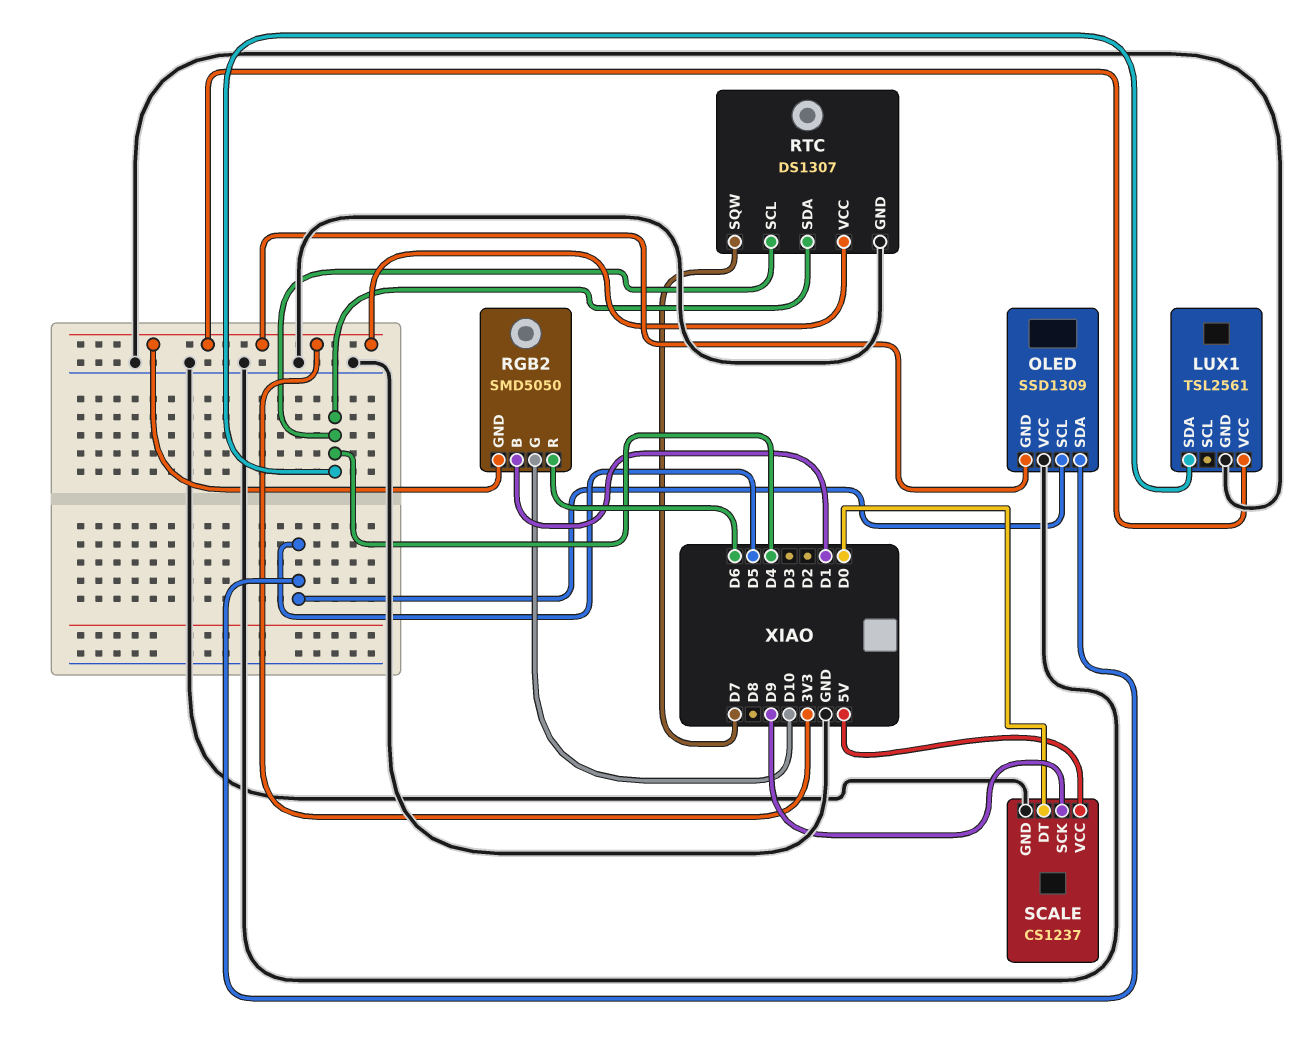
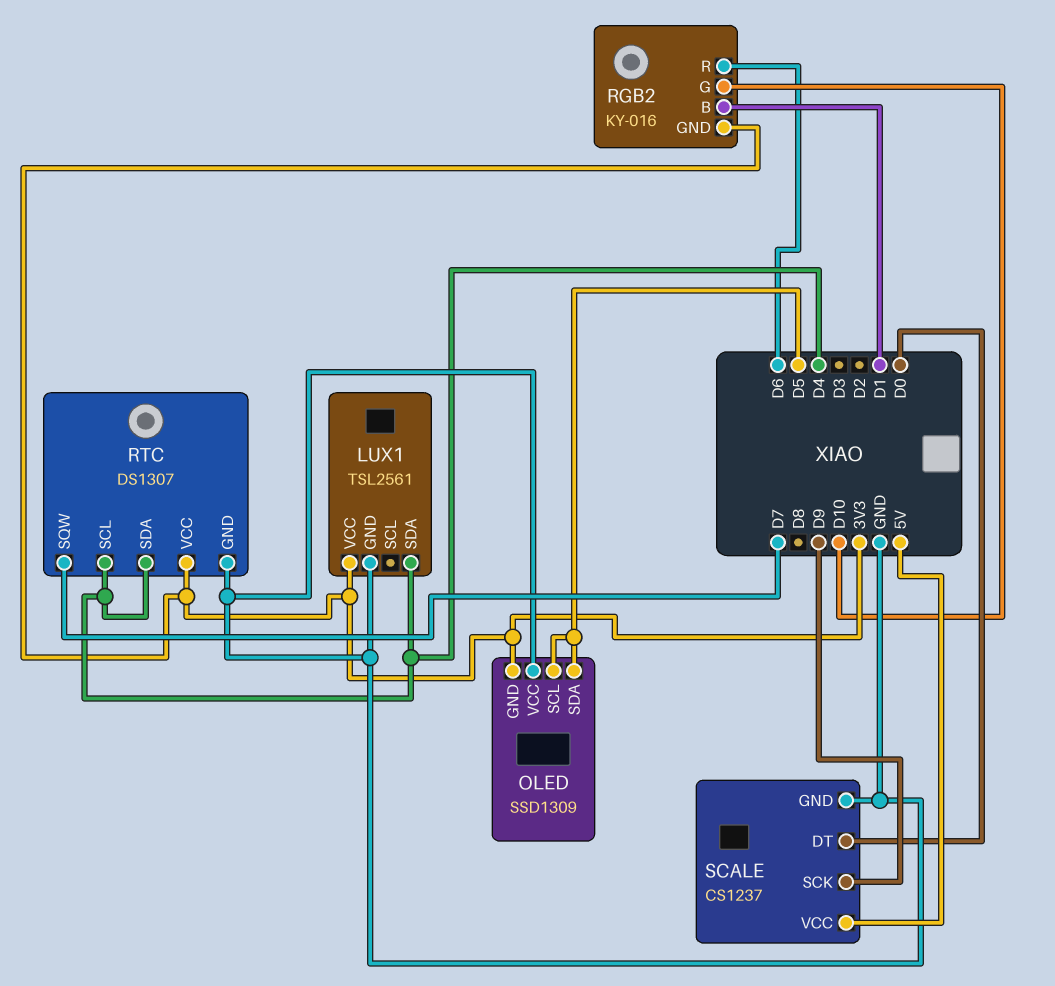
RGB2: SMD5050 -> KY-016

